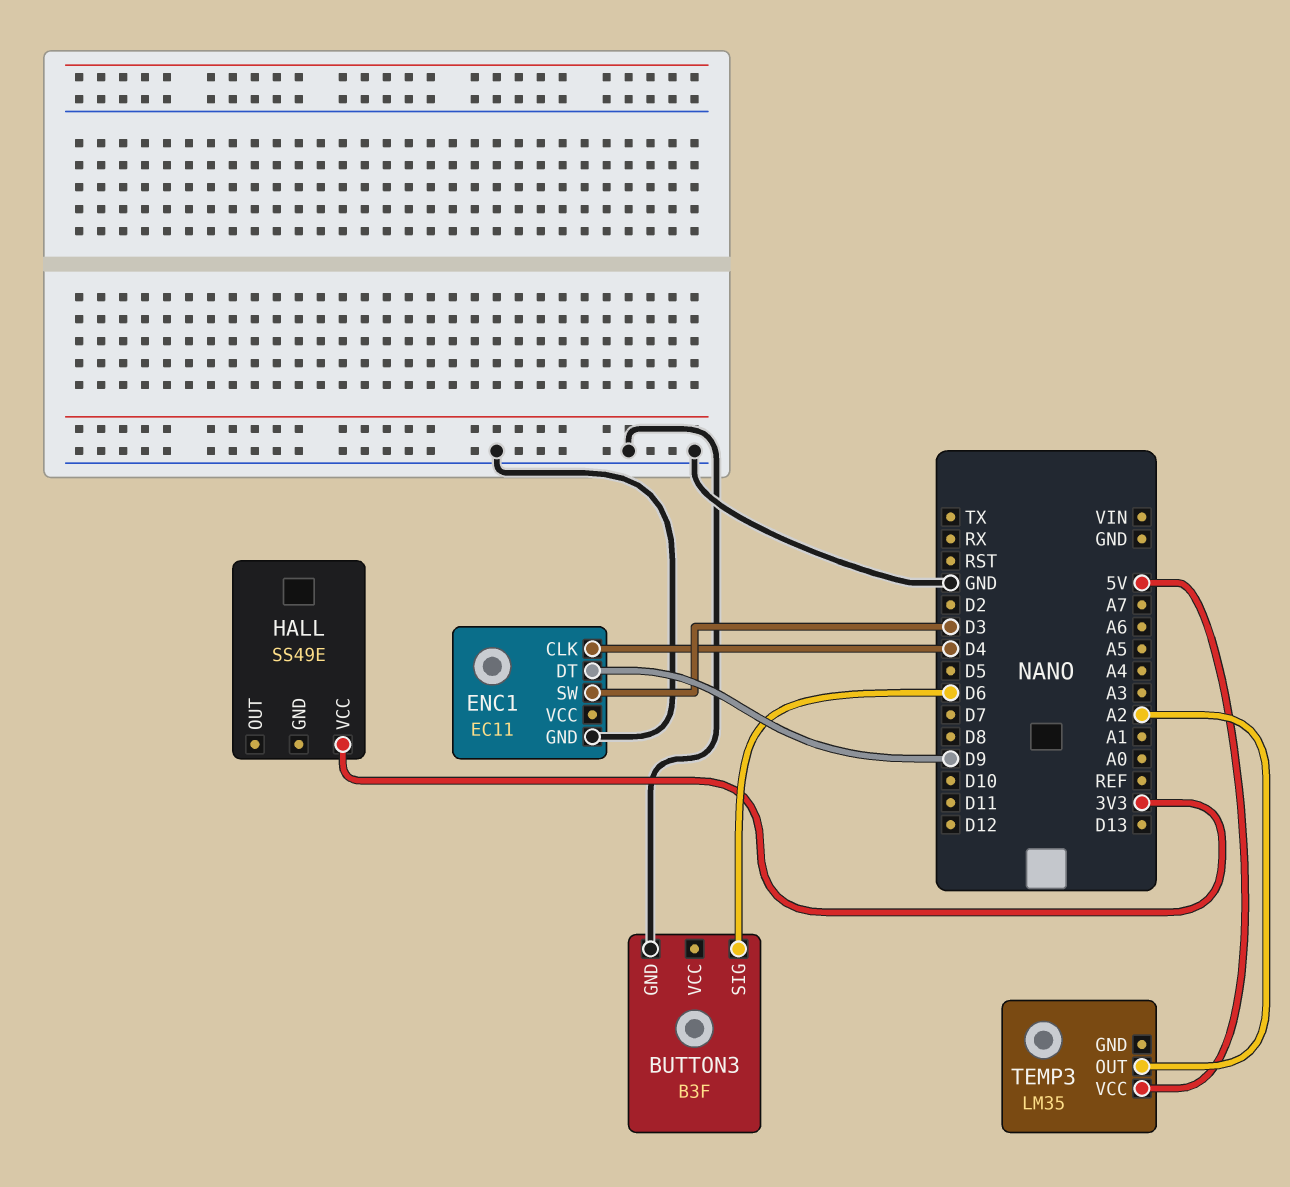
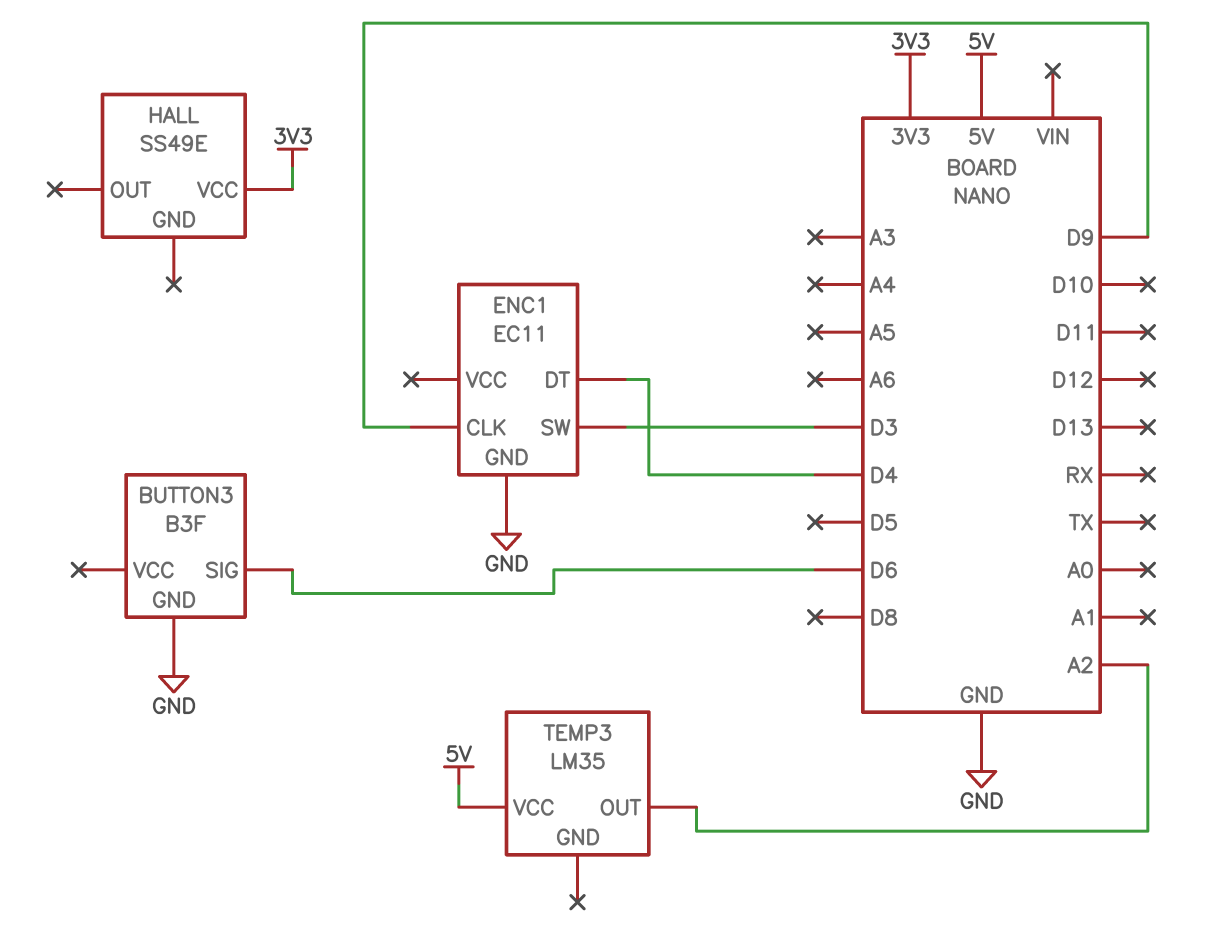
ENC1 pin CLK: D4 -> D9
ENC1 pin DT: D9 -> D4

